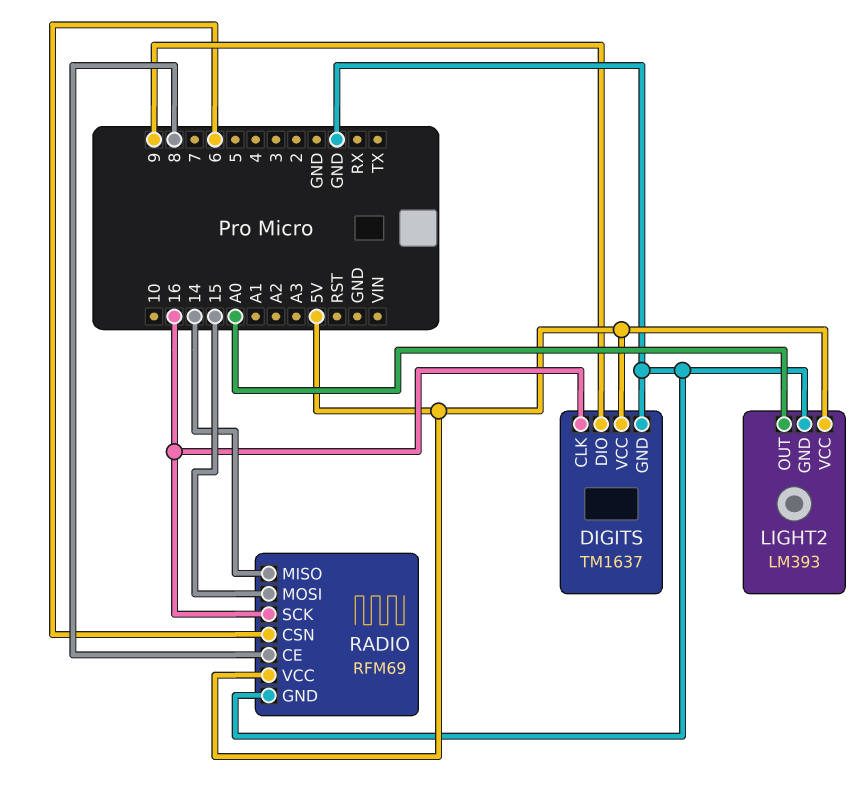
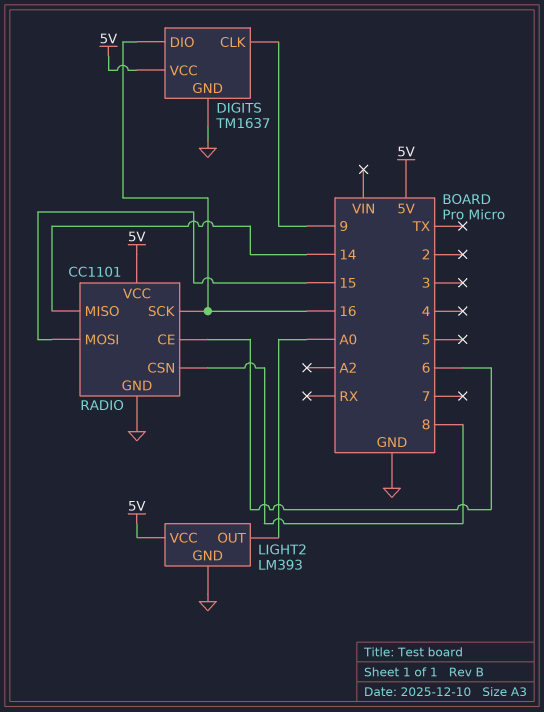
DIGITS pin CLK: 16 -> 9
DIGITS pin DIO: 9 -> 16
RADIO: RFM69 -> CC1101
RADIO pin CE: 8 -> 6
RADIO pin CSN: 6 -> 8

